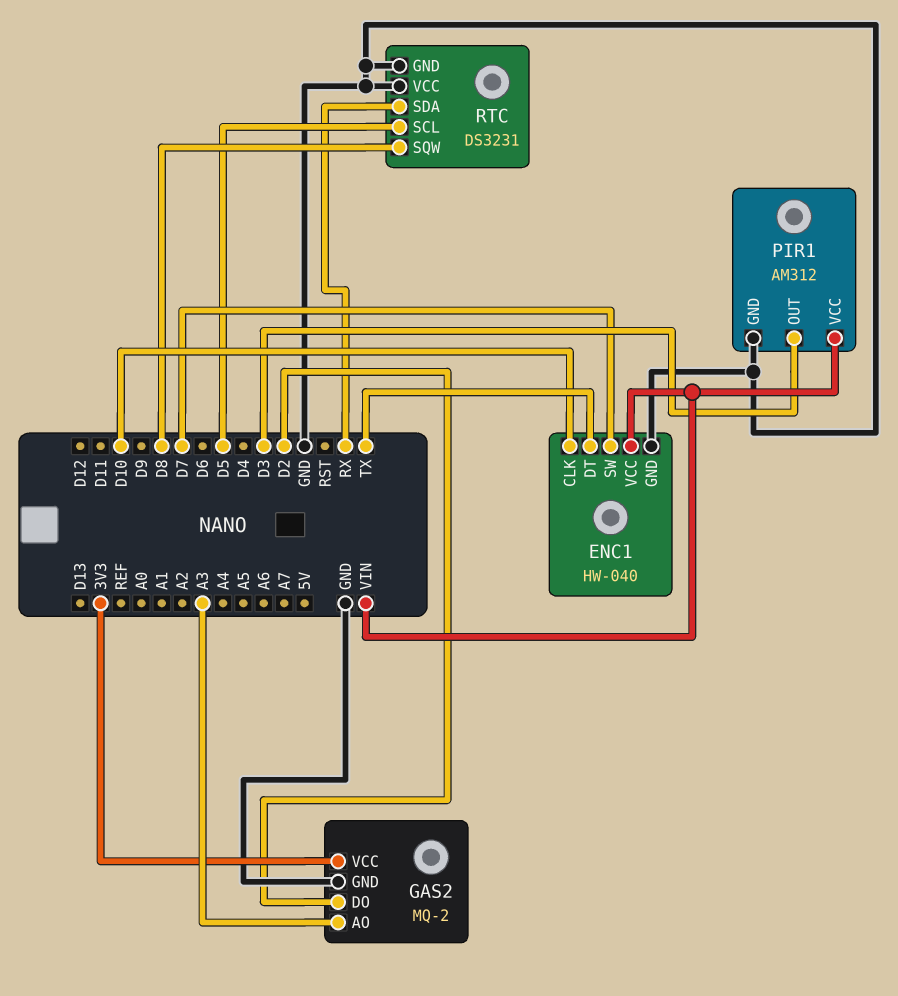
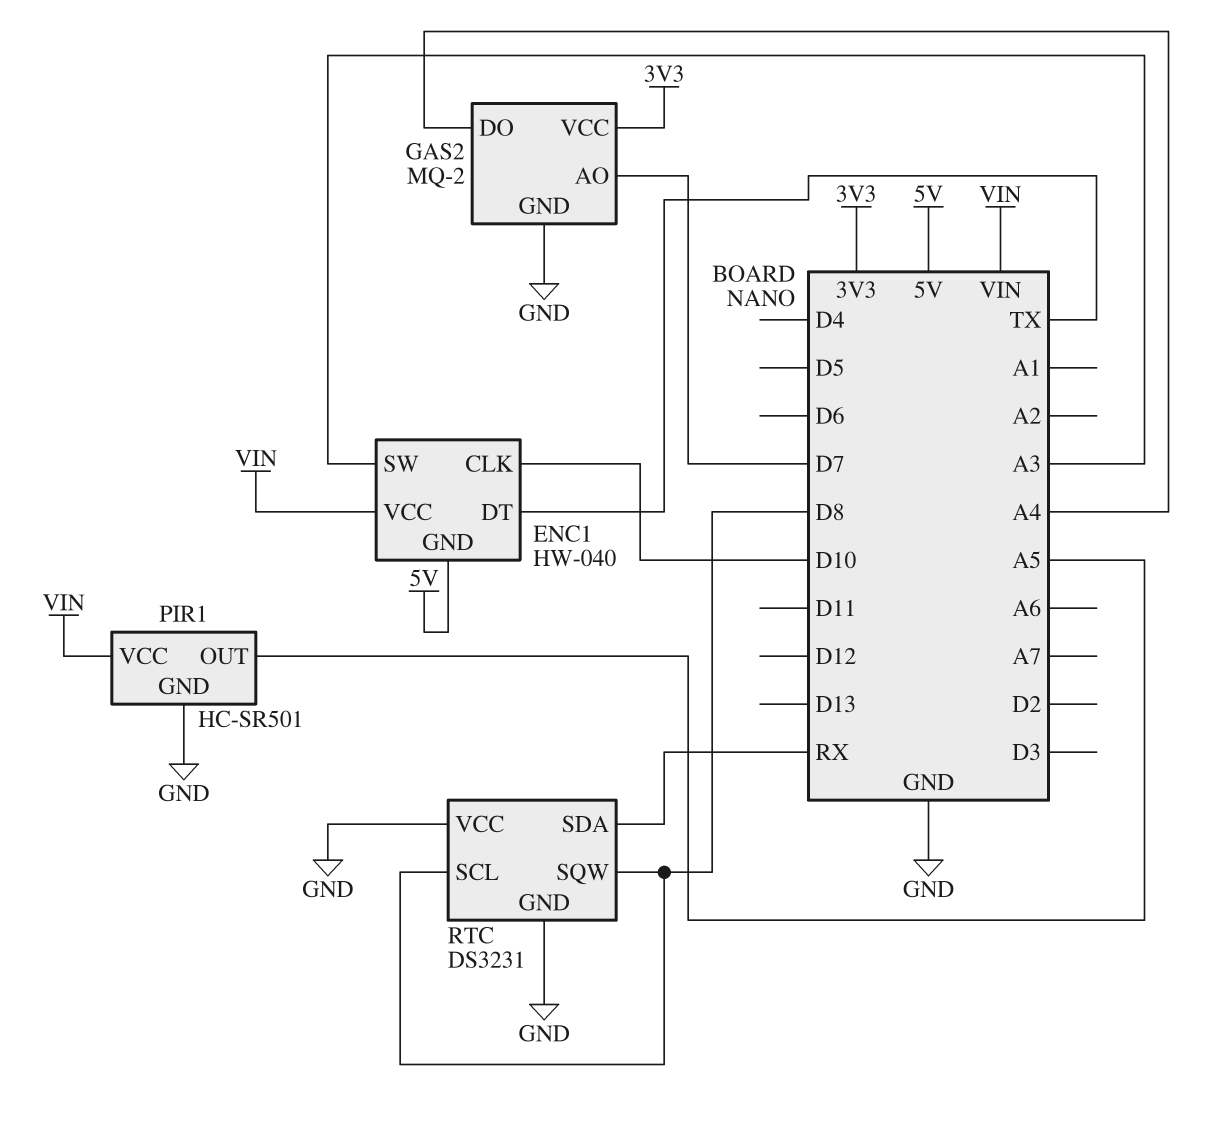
ENC1 pin GND: GND -> 5V
ENC1 pin SW: D7 -> A3
GAS2 pin AO: A3 -> D7
GAS2 pin DO: D2 -> A4
PIR1: AM312 -> HC-SR501
PIR1 pin OUT: D3 -> A5
RTC pin SCL: D5 -> D8

